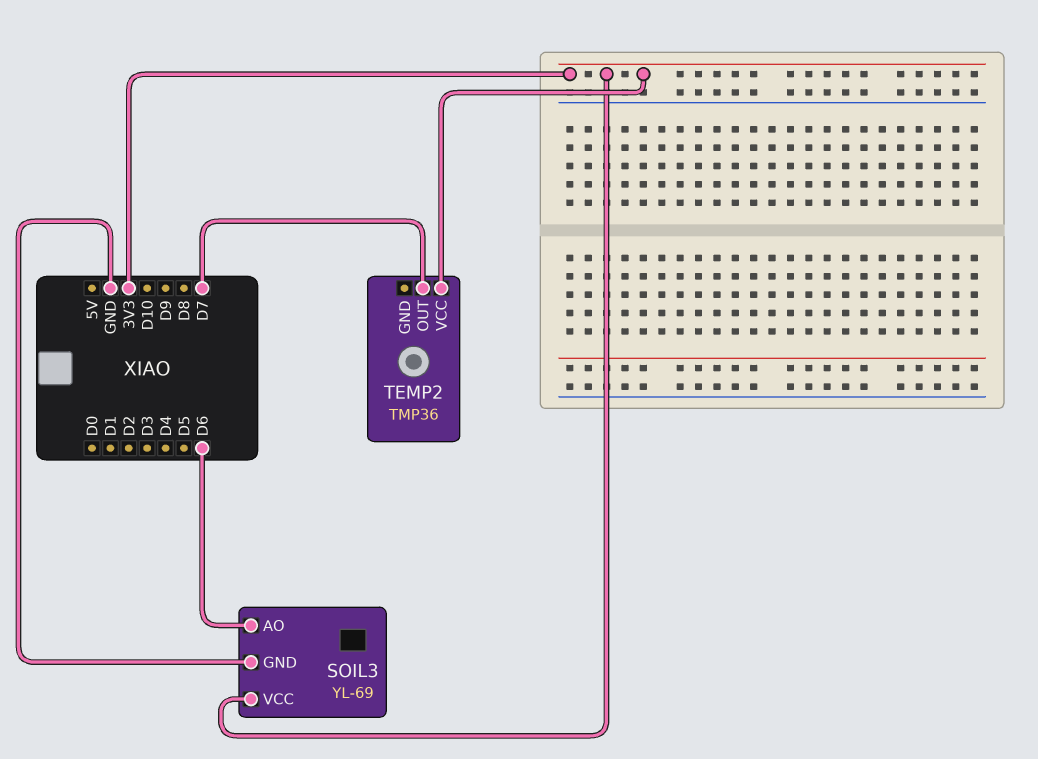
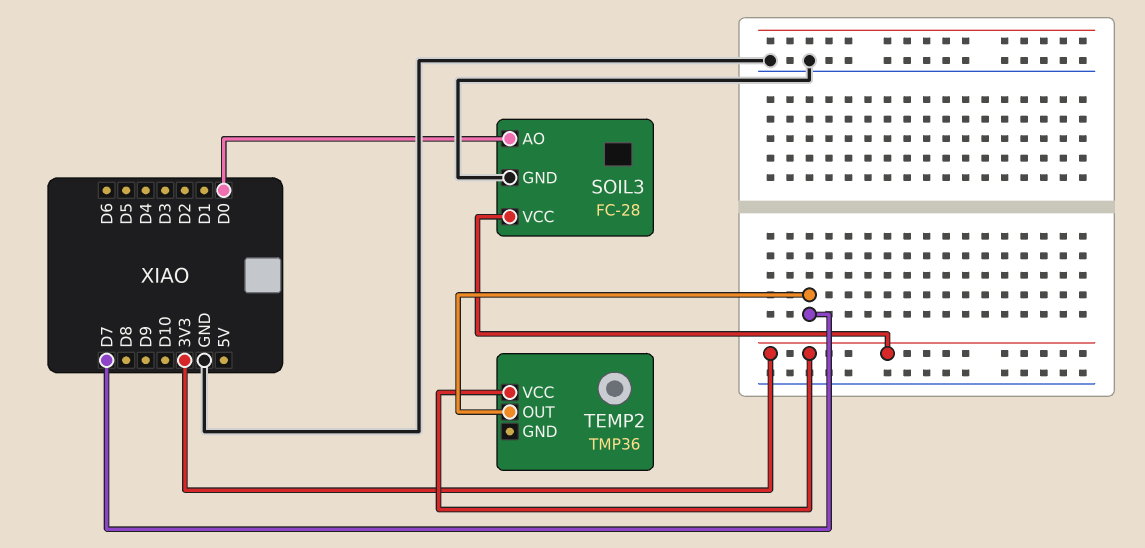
SOIL3: YL-69 -> FC-28
SOIL3 pin AO: D6 -> D0

